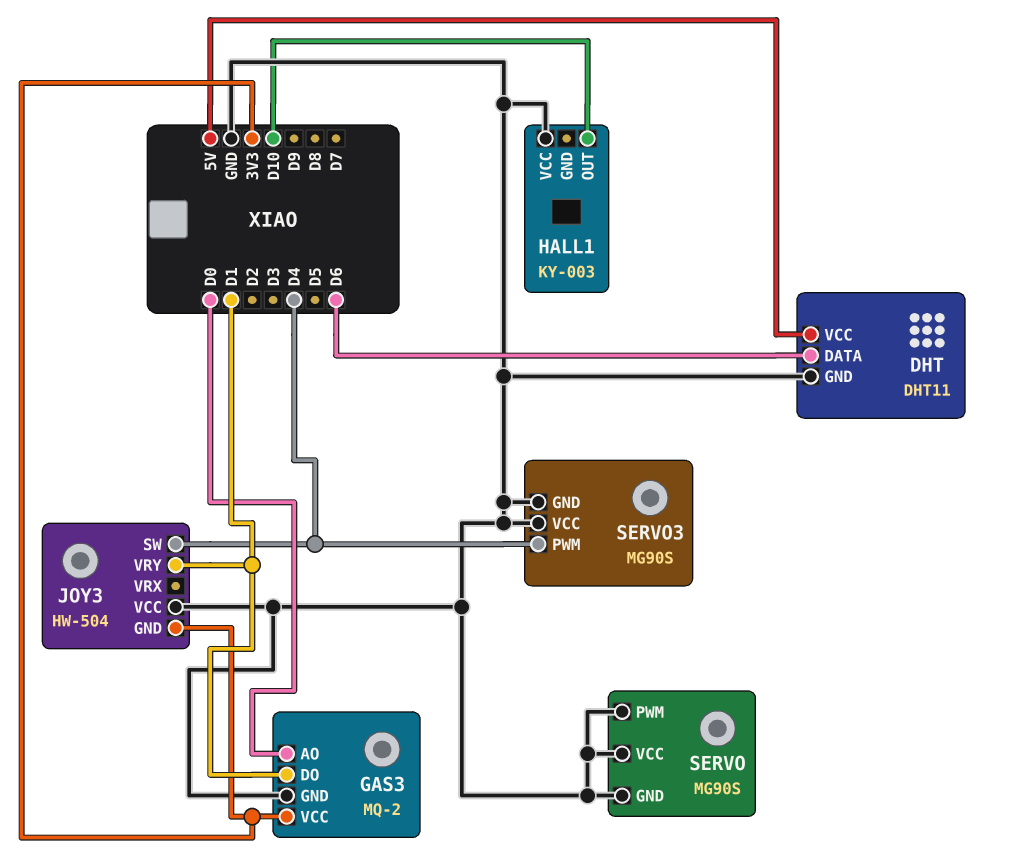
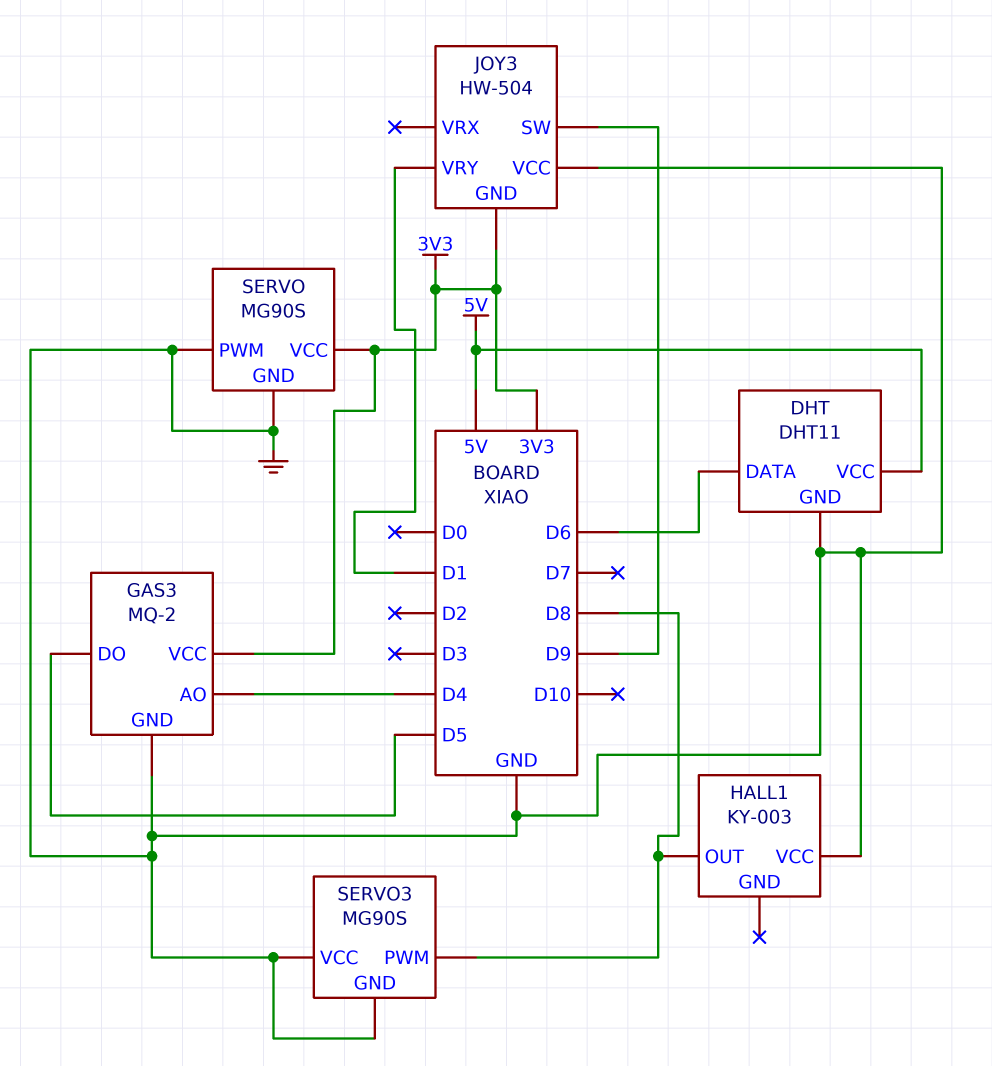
GAS3 pin AO: D0 -> D4
GAS3 pin DO: D1 -> D5
HALL1 pin OUT: D10 -> D8
JOY3 pin SW: D4 -> D9
SERVO pin VCC: GND -> 3V3
SERVO3 pin PWM: D4 -> D8

